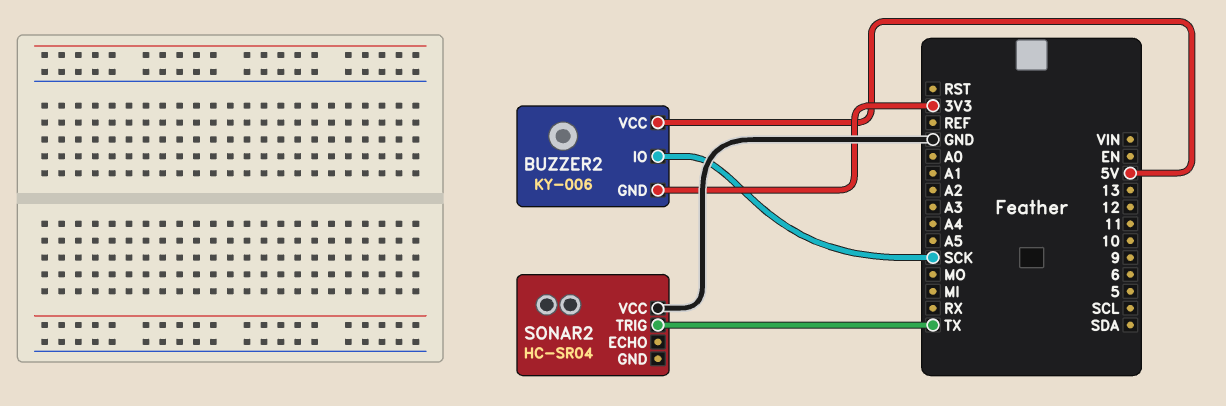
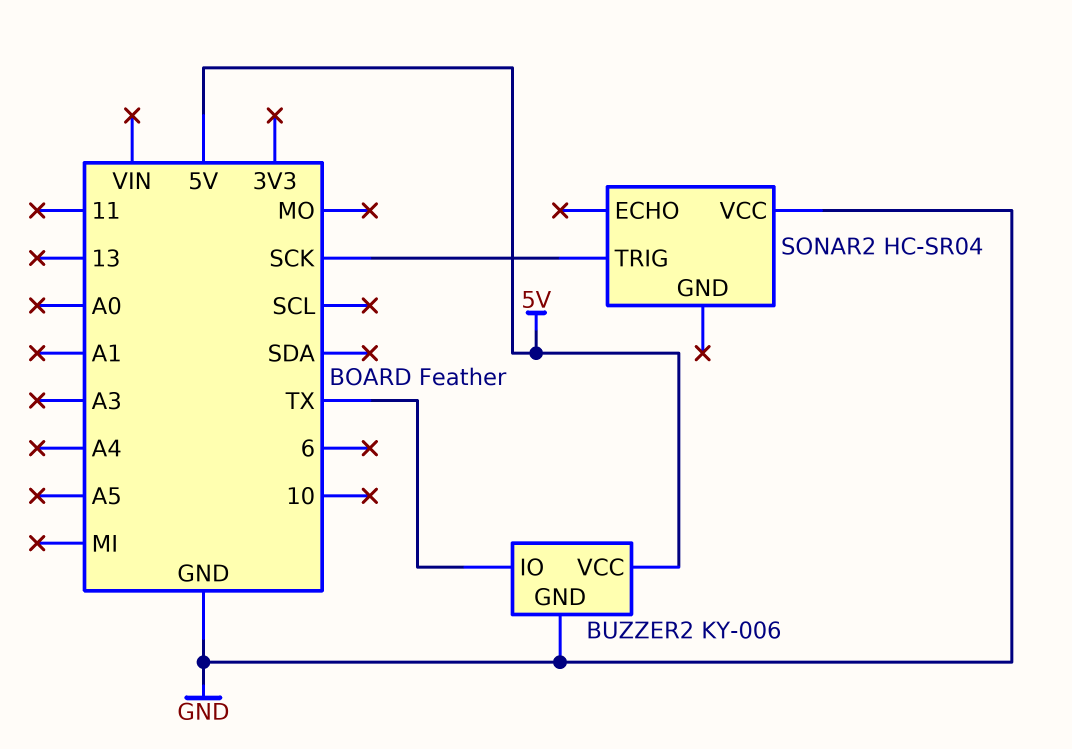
BUZZER2 pin GND: 3V3 -> GND
BUZZER2 pin IO: SCK -> TX
SONAR2 pin TRIG: TX -> SCK

